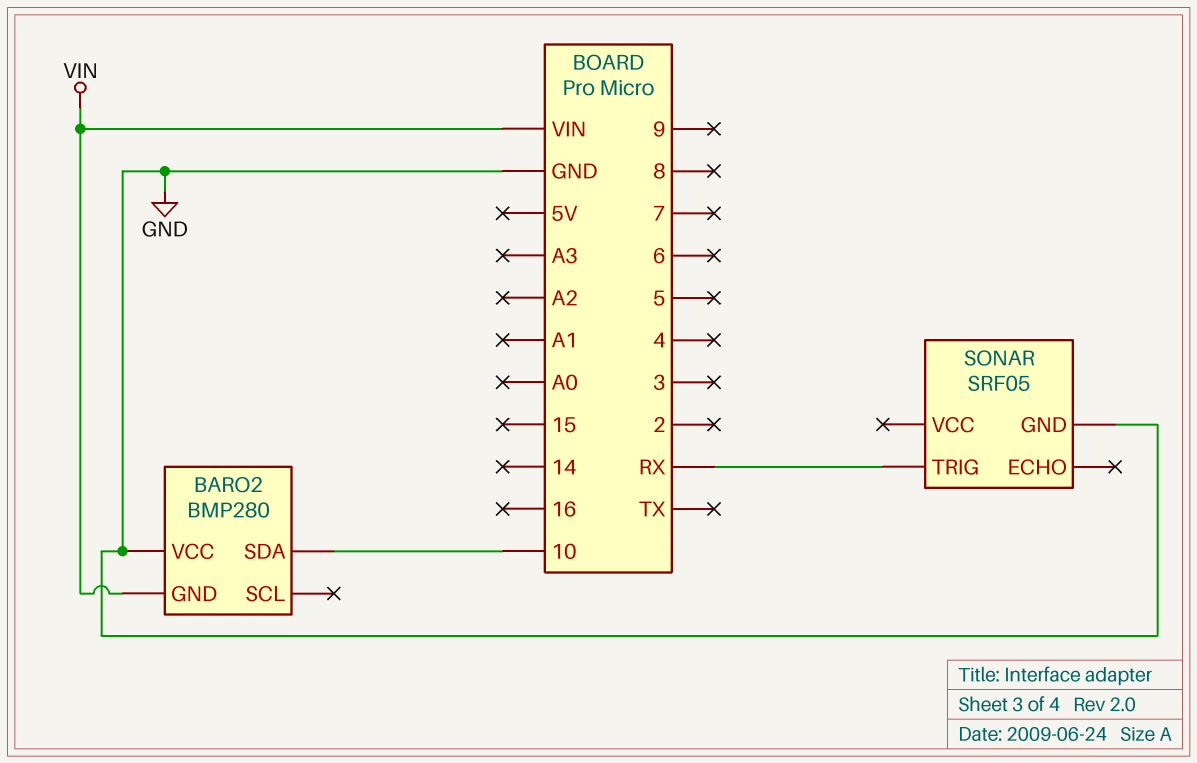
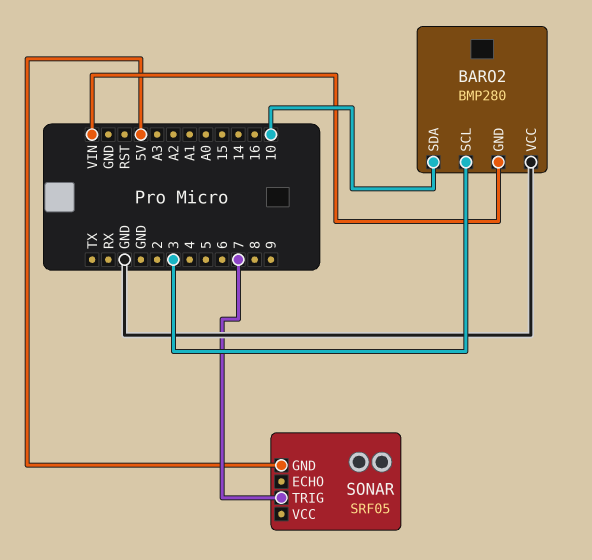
BARO2 pin SCL: none -> 3
SONAR pin GND: GND -> 5V
SONAR pin TRIG: RX -> 7

